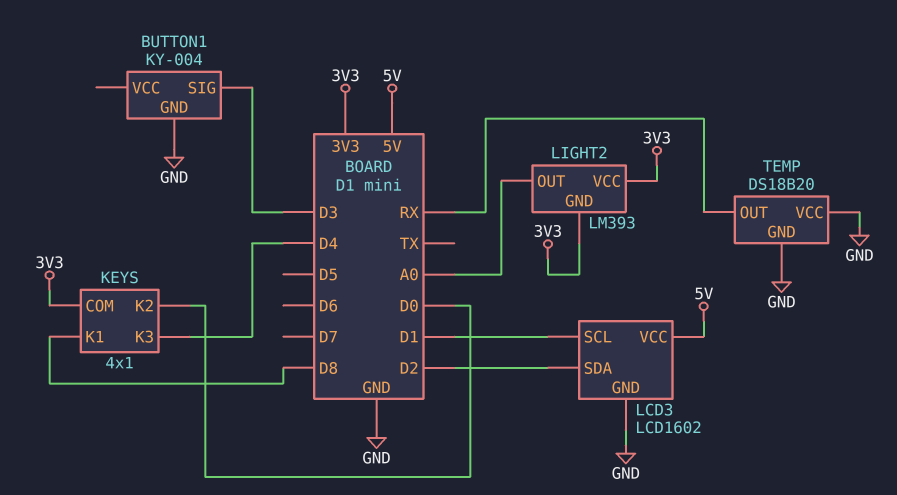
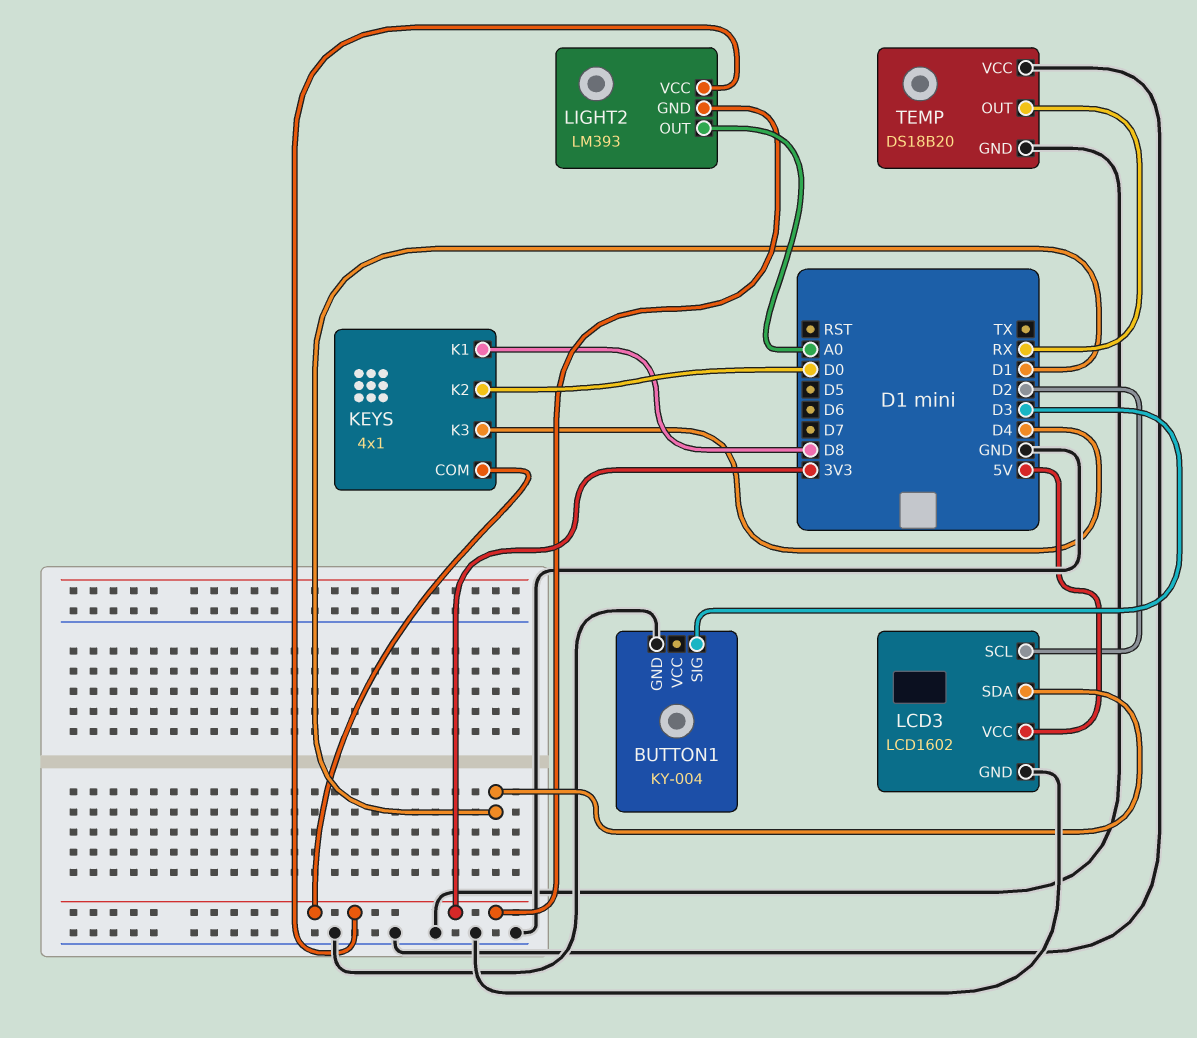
LCD3 pin SCL: D1 -> D2
LCD3 pin SDA: D2 -> D1

